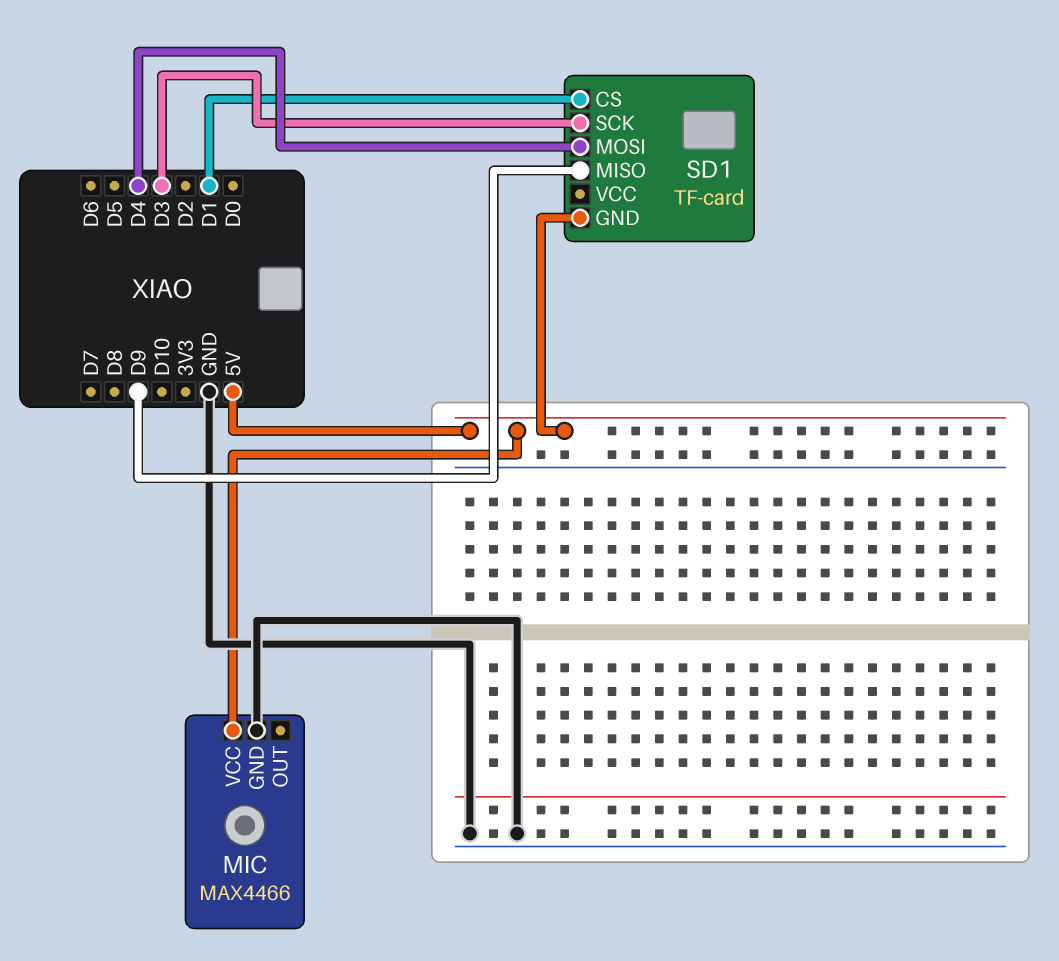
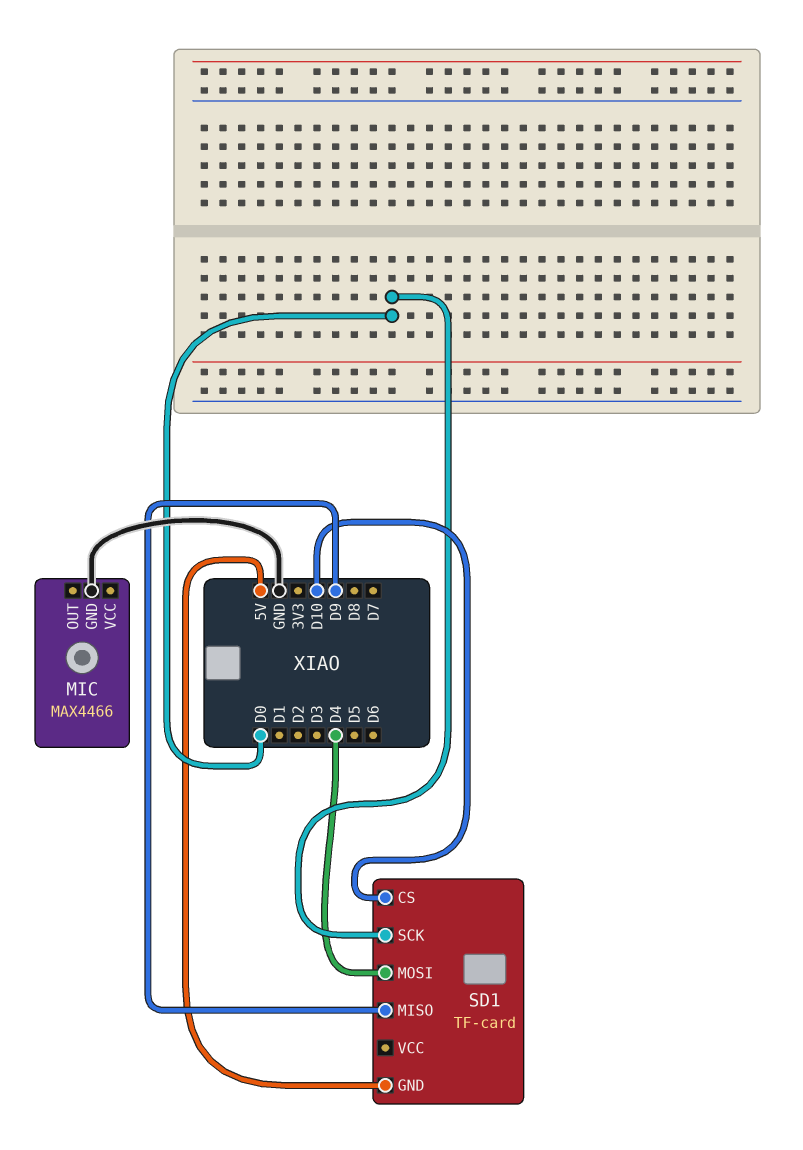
MIC pin VCC: 5V -> none
SD1 pin CS: D1 -> D10
SD1 pin SCK: D3 -> D0

